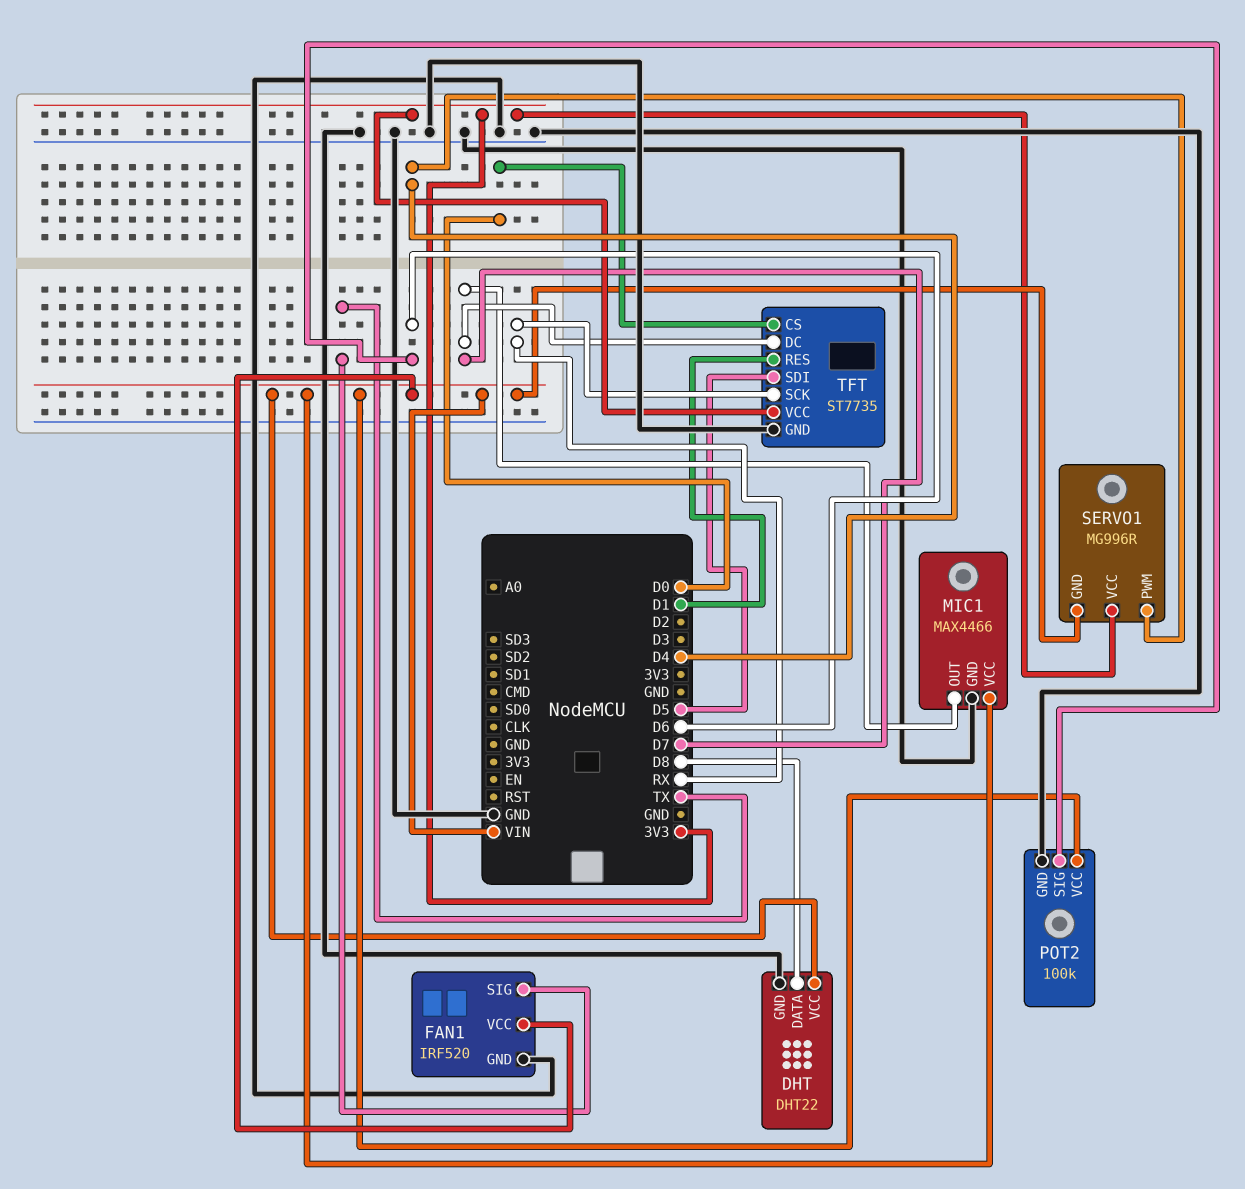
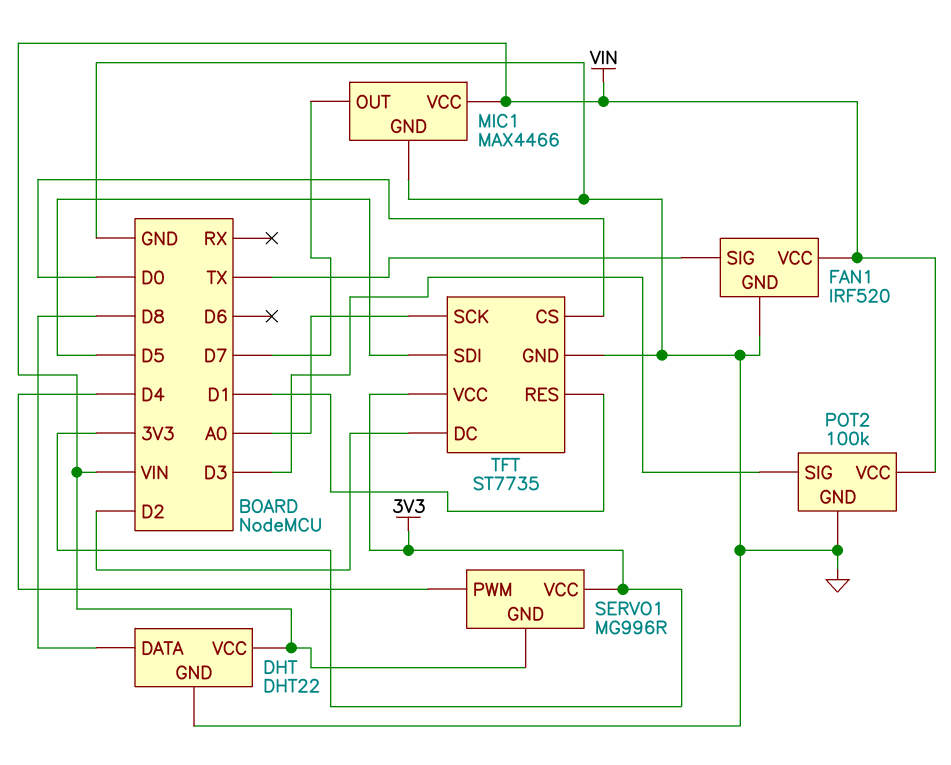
POT2 pin SIG: D6 -> D3
TFT pin DC: D7 -> D2
TFT pin SCK: RX -> A0

